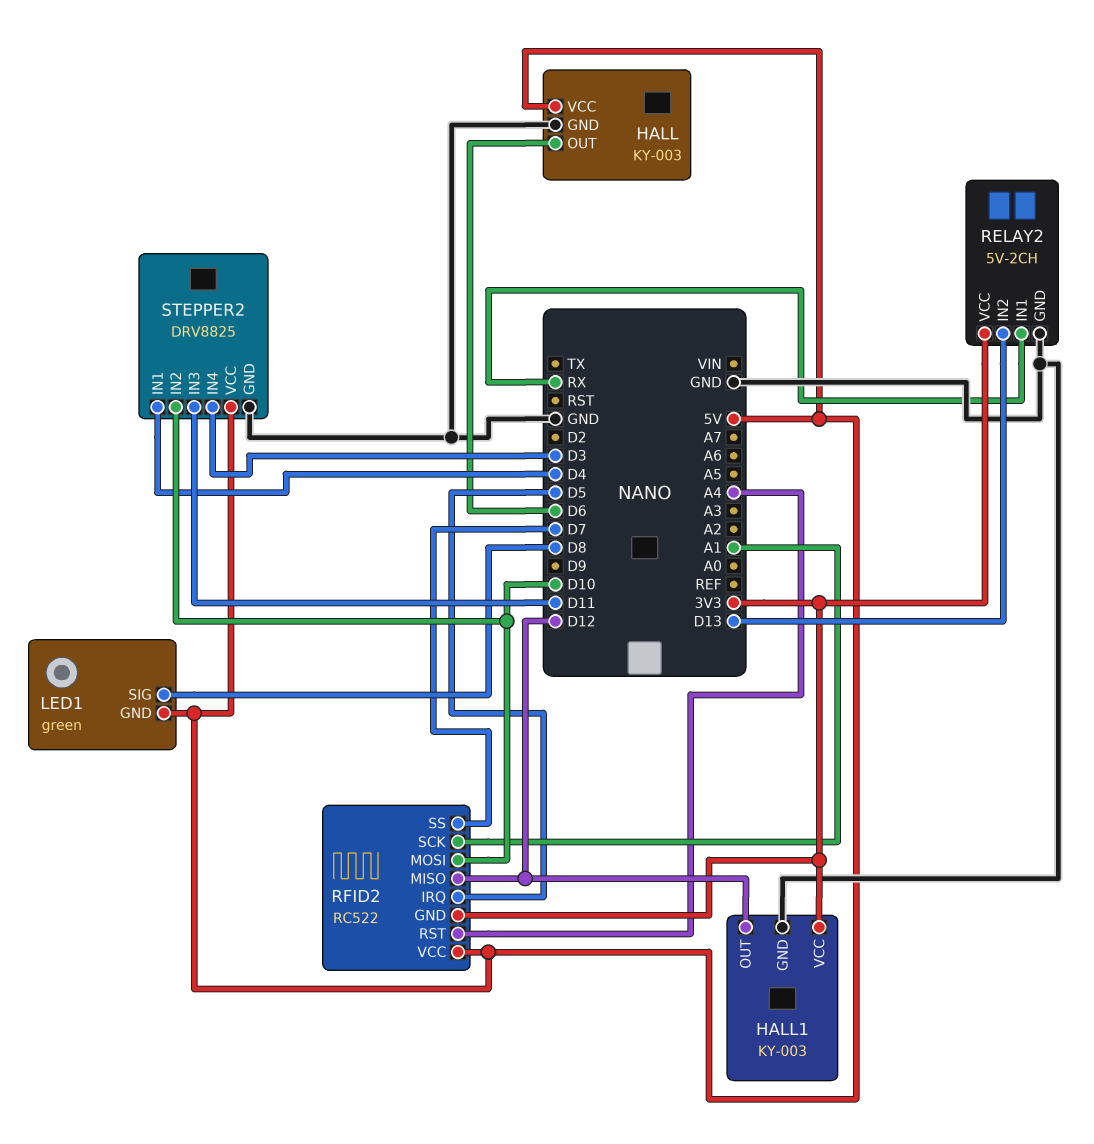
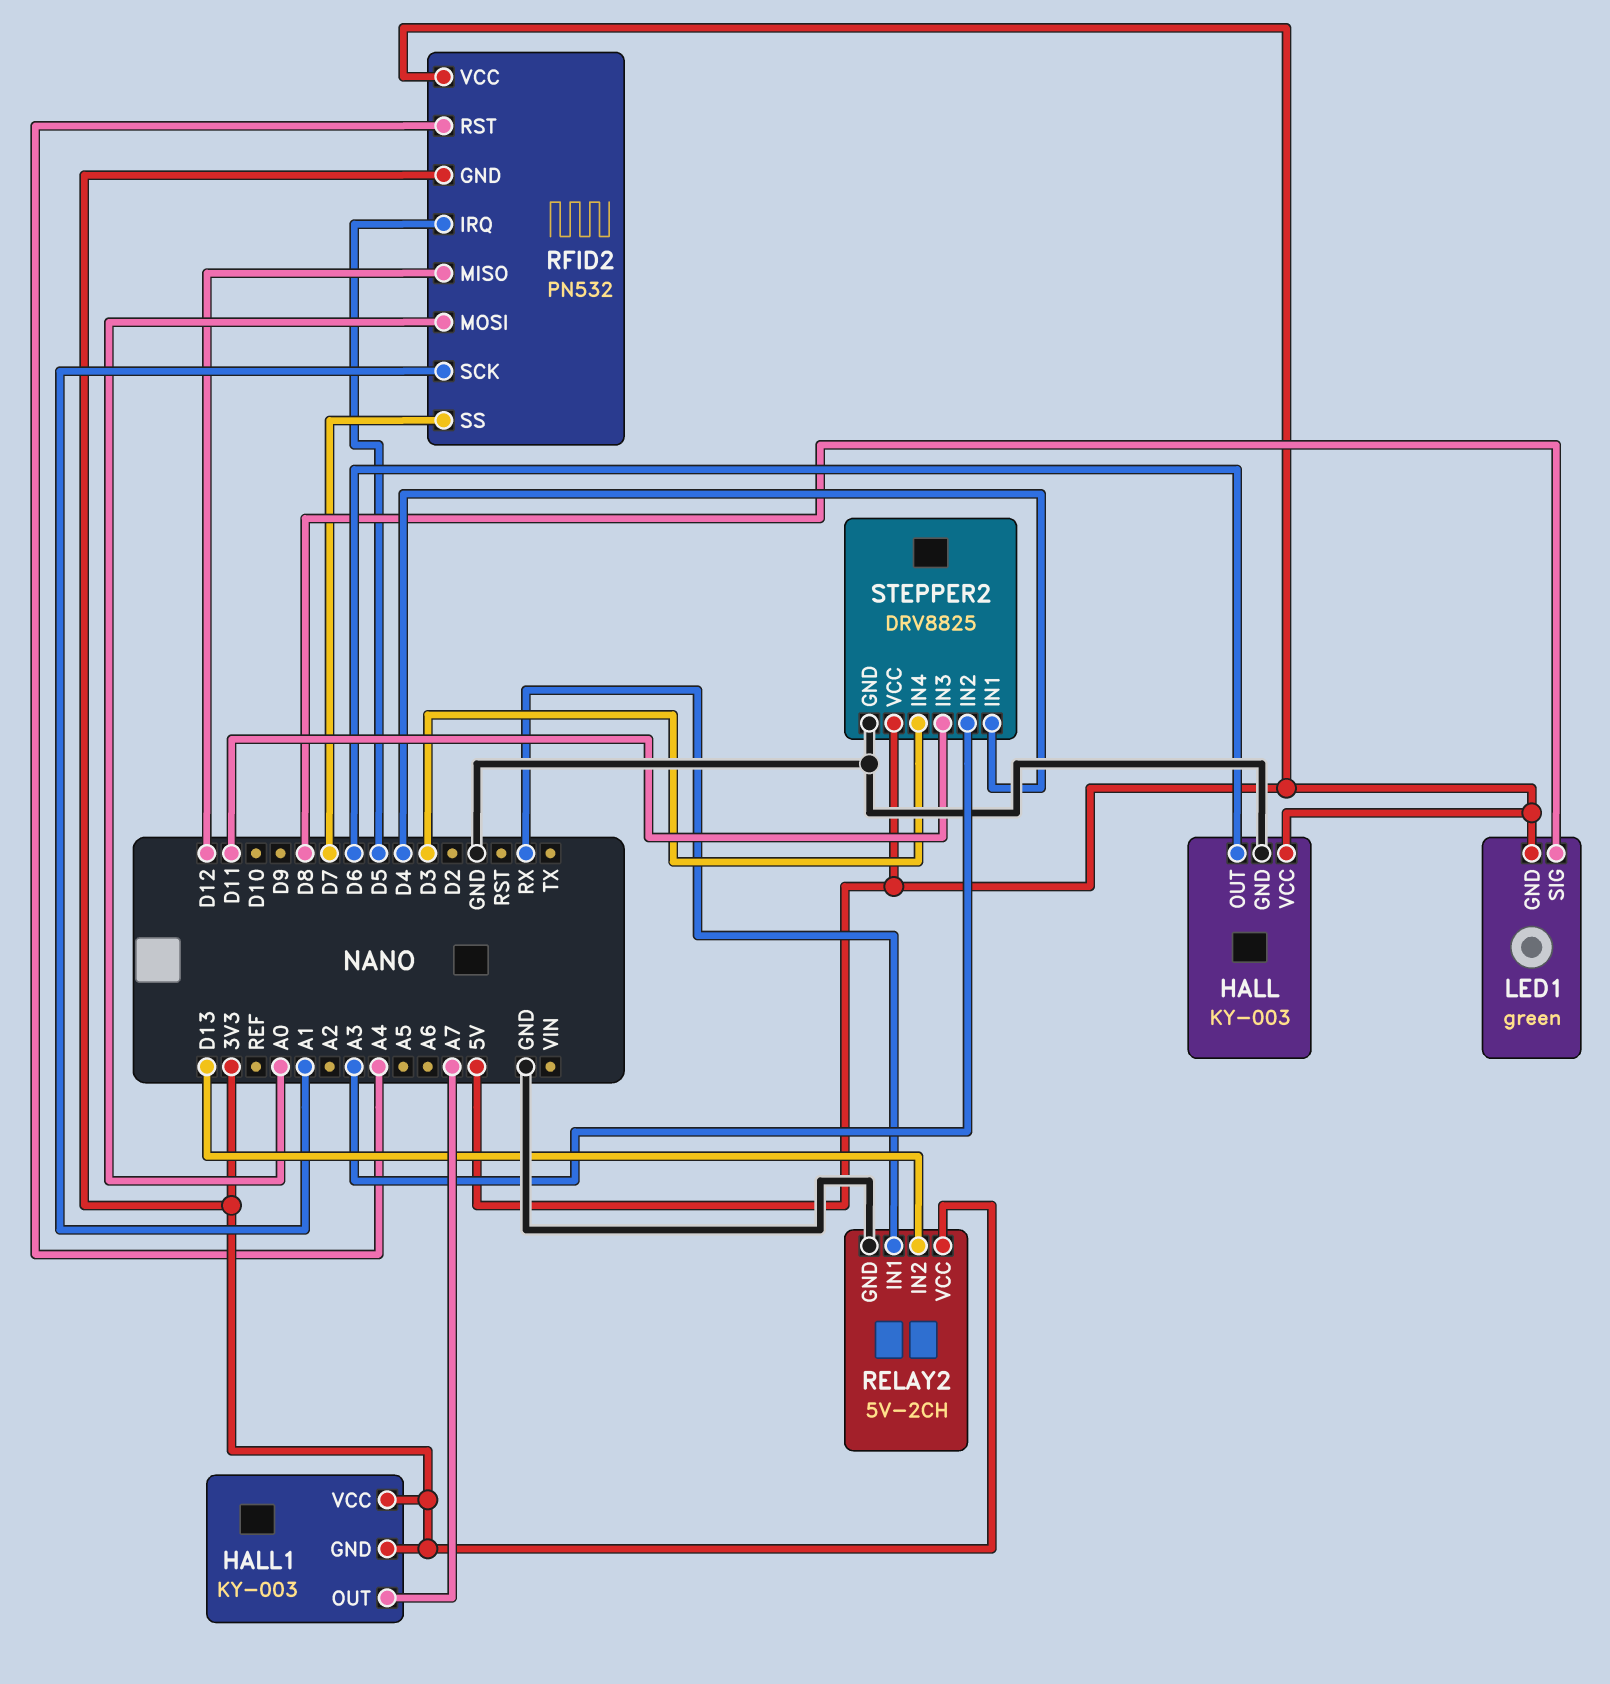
HALL1 pin GND: GND -> 3V3
HALL1 pin OUT: D12 -> A7
RFID2: RC522 -> PN532
RFID2 pin MOSI: D10 -> A0
STEPPER2 pin IN2: D10 -> A3

